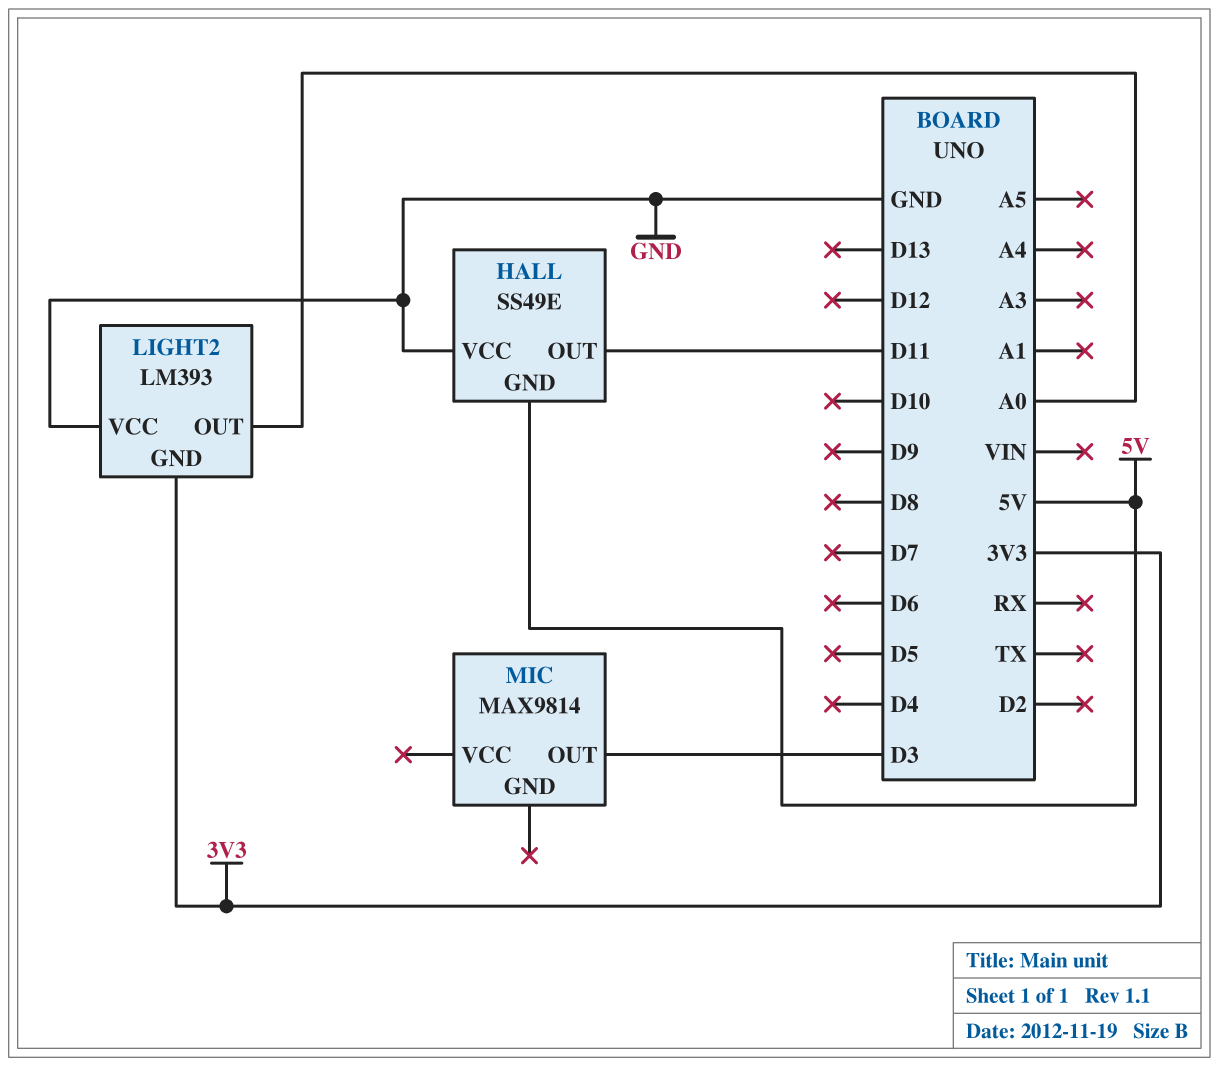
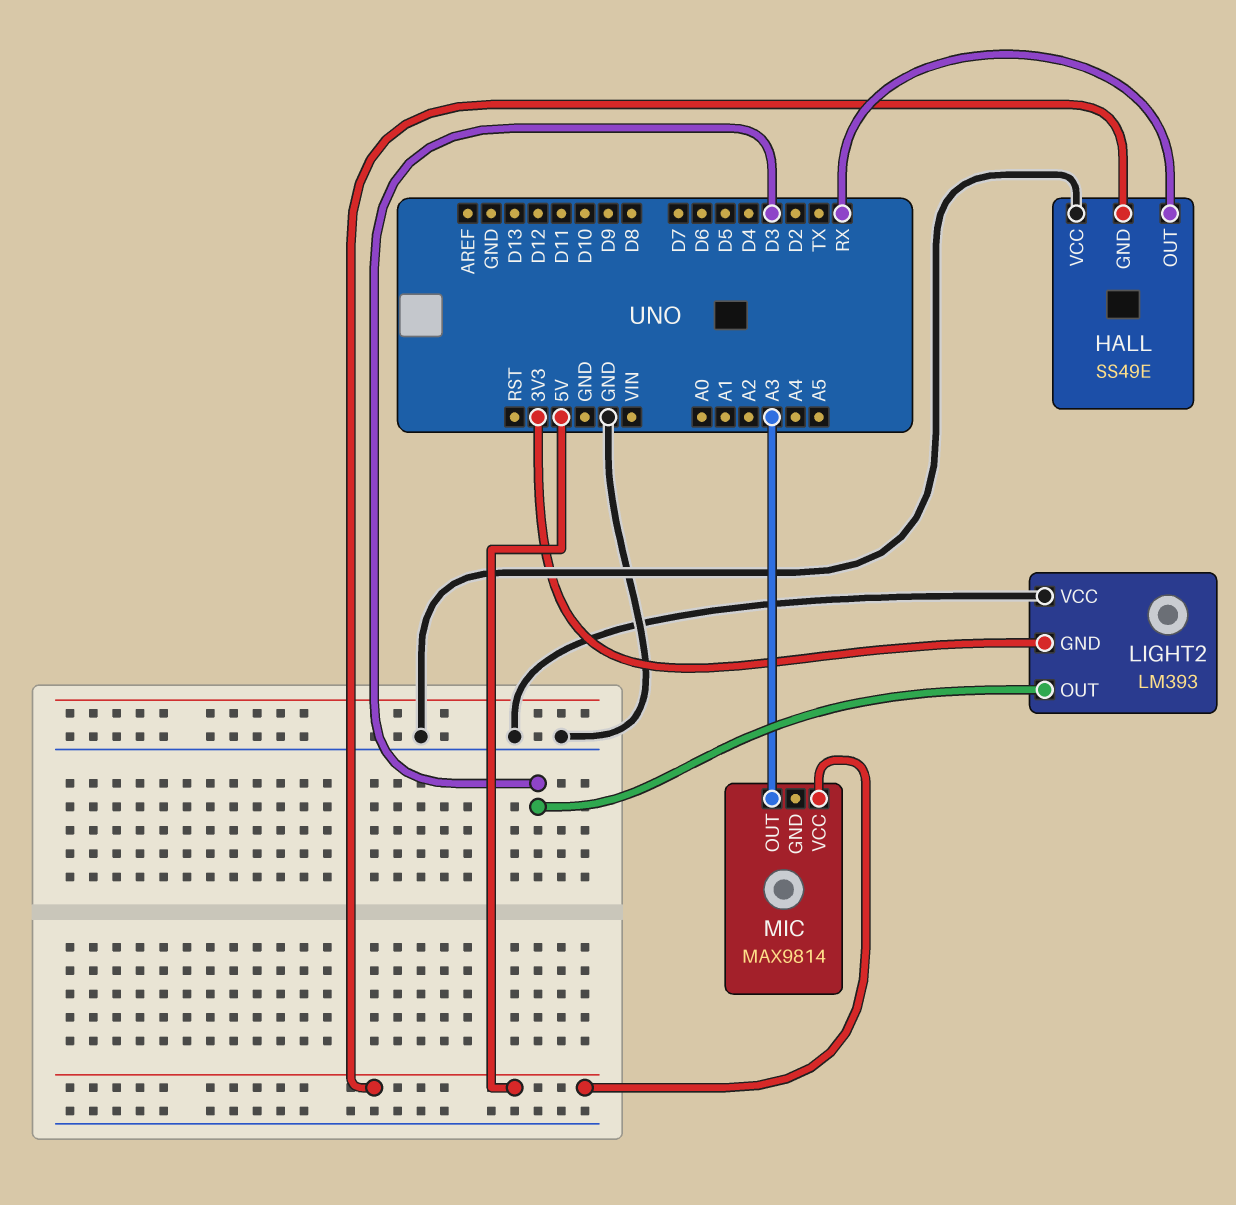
HALL pin OUT: D11 -> RX
LIGHT2 pin OUT: A0 -> D3
MIC pin OUT: D3 -> A3
MIC pin VCC: none -> 5V

